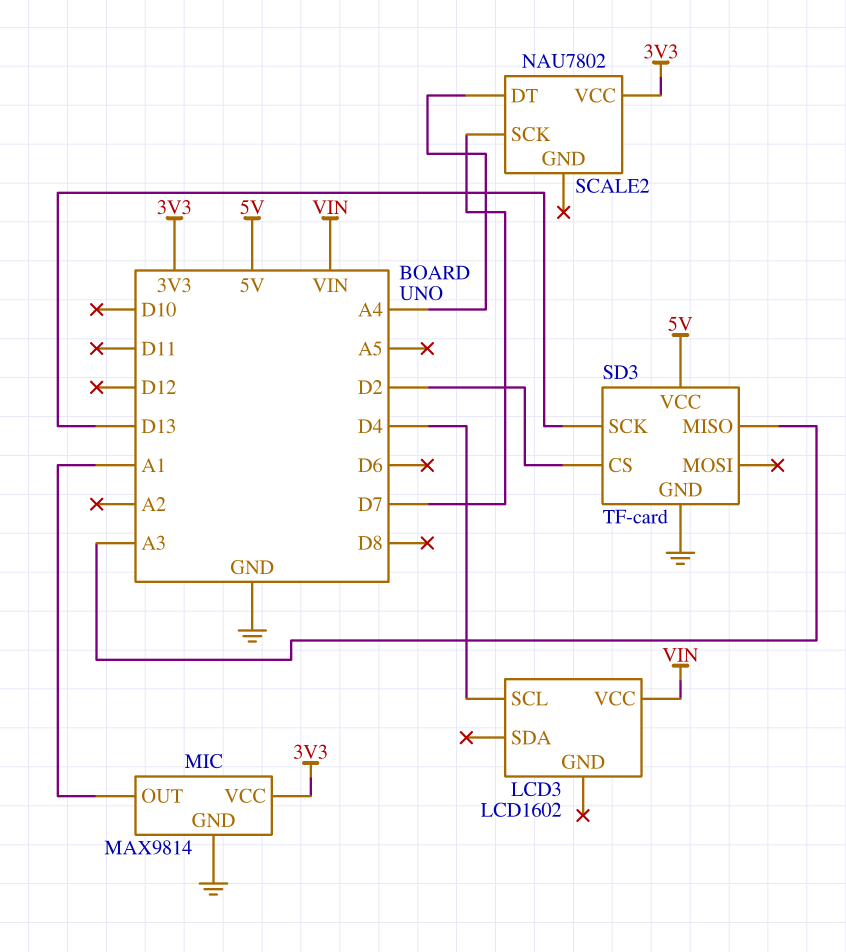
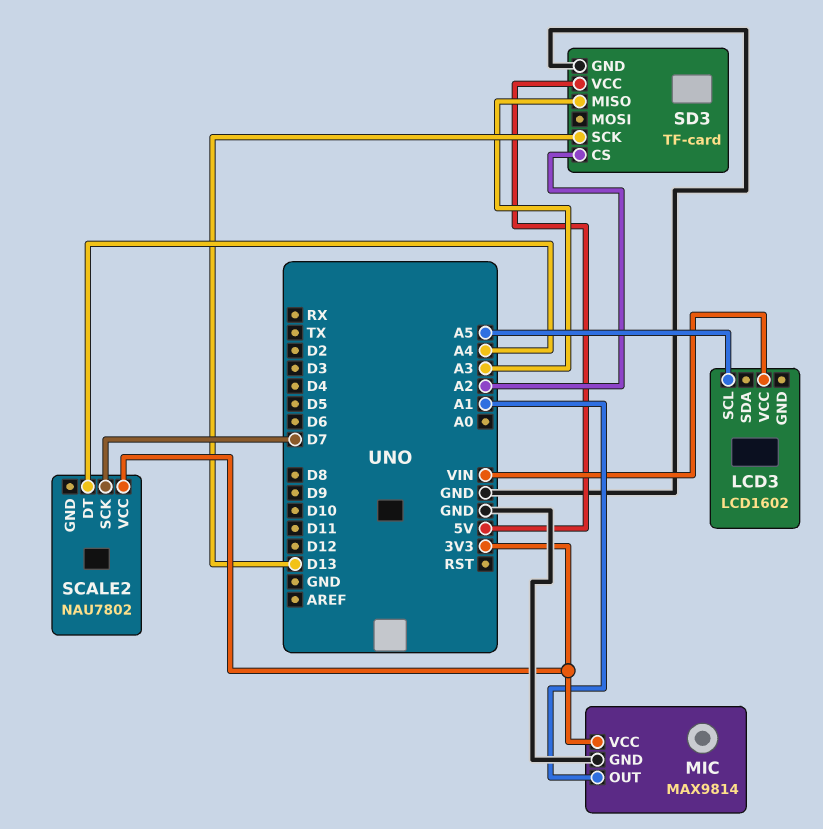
LCD3 pin SCL: D4 -> A5
SD3 pin CS: D2 -> A2

